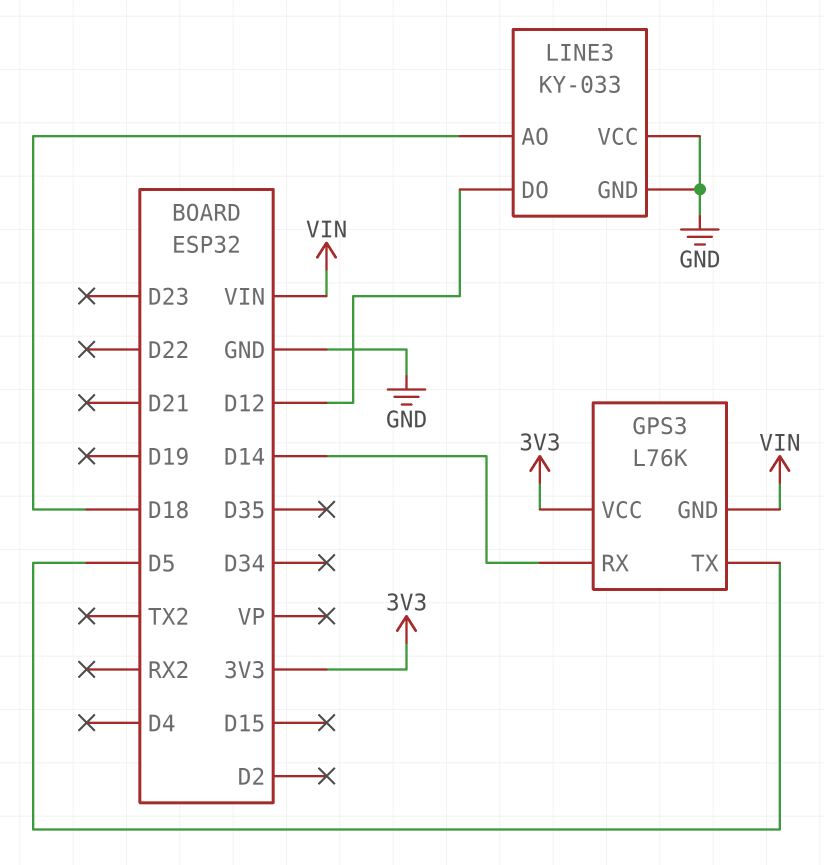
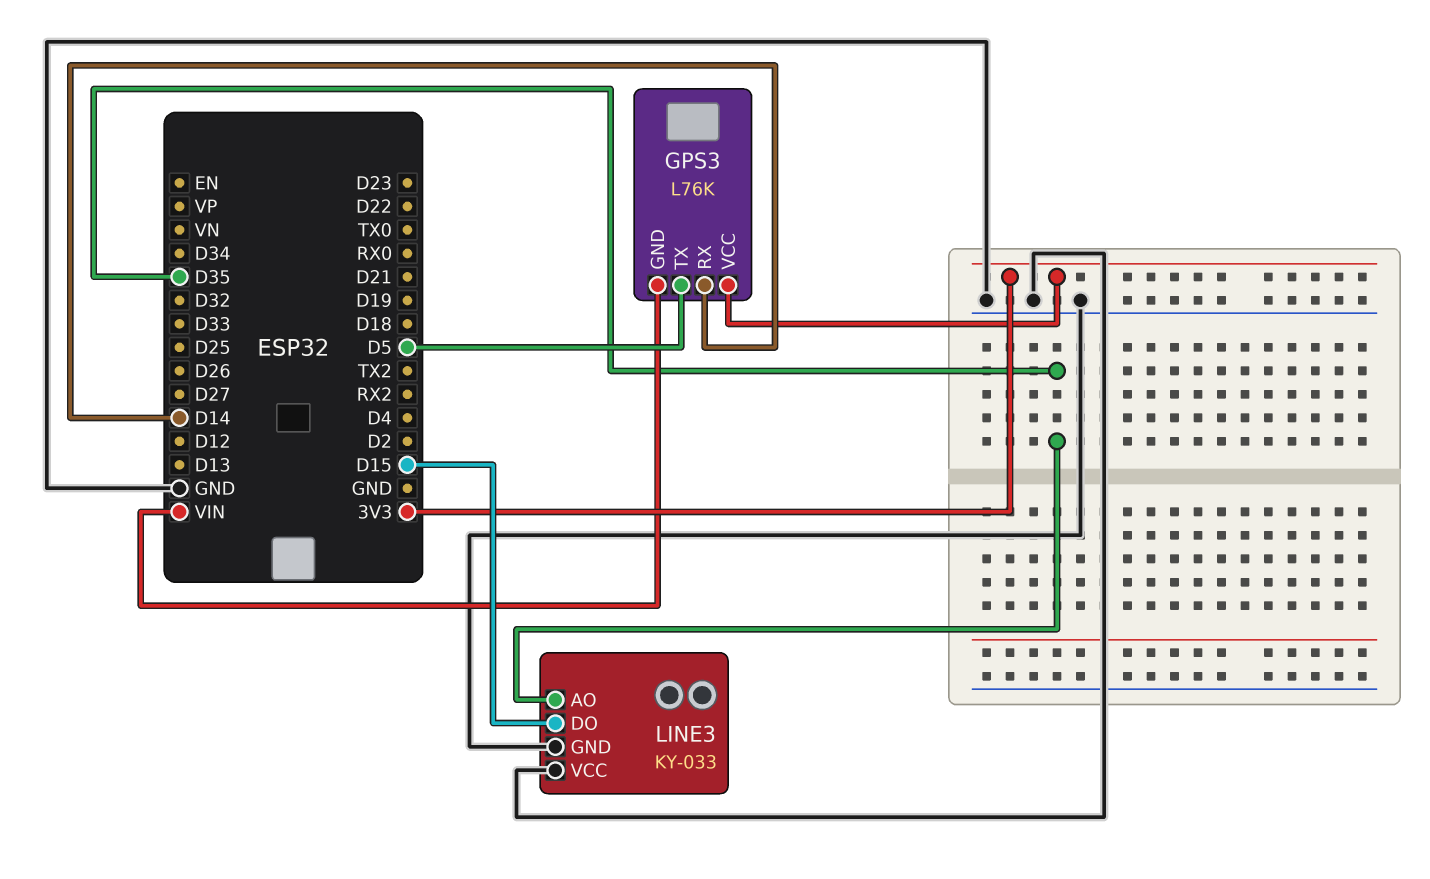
LINE3 pin AO: D18 -> D35
LINE3 pin DO: D12 -> D15

